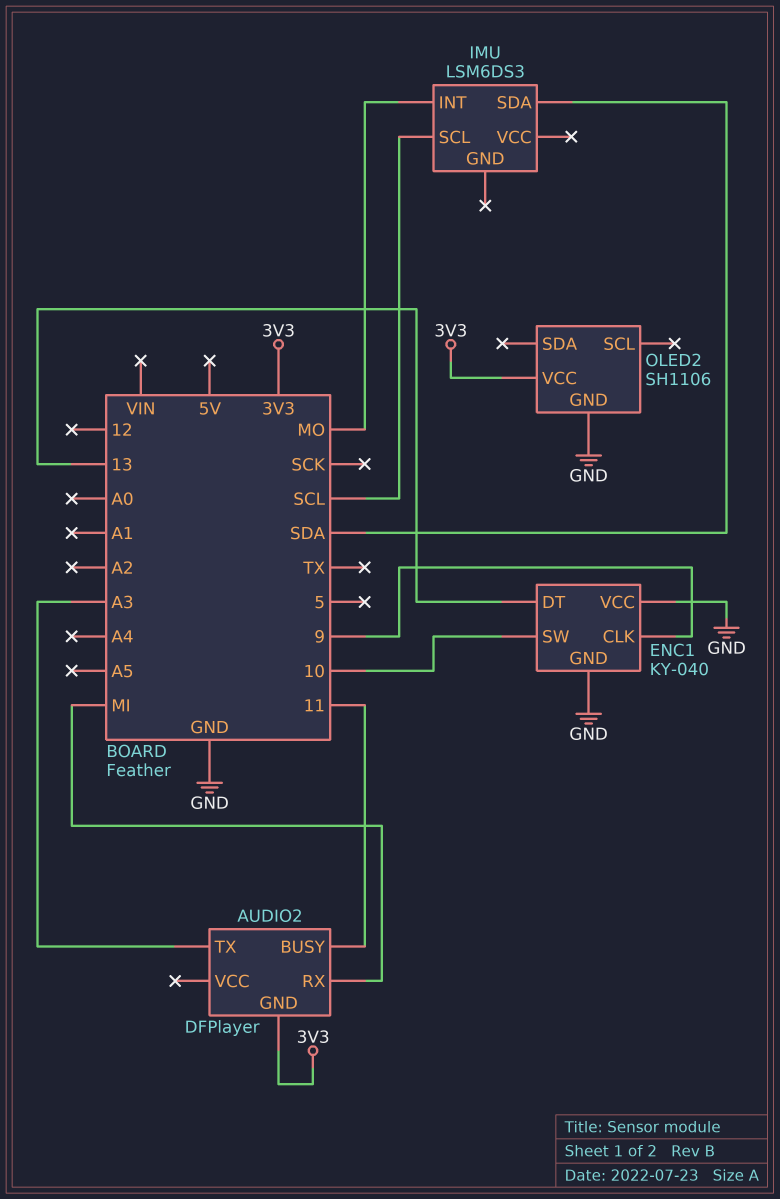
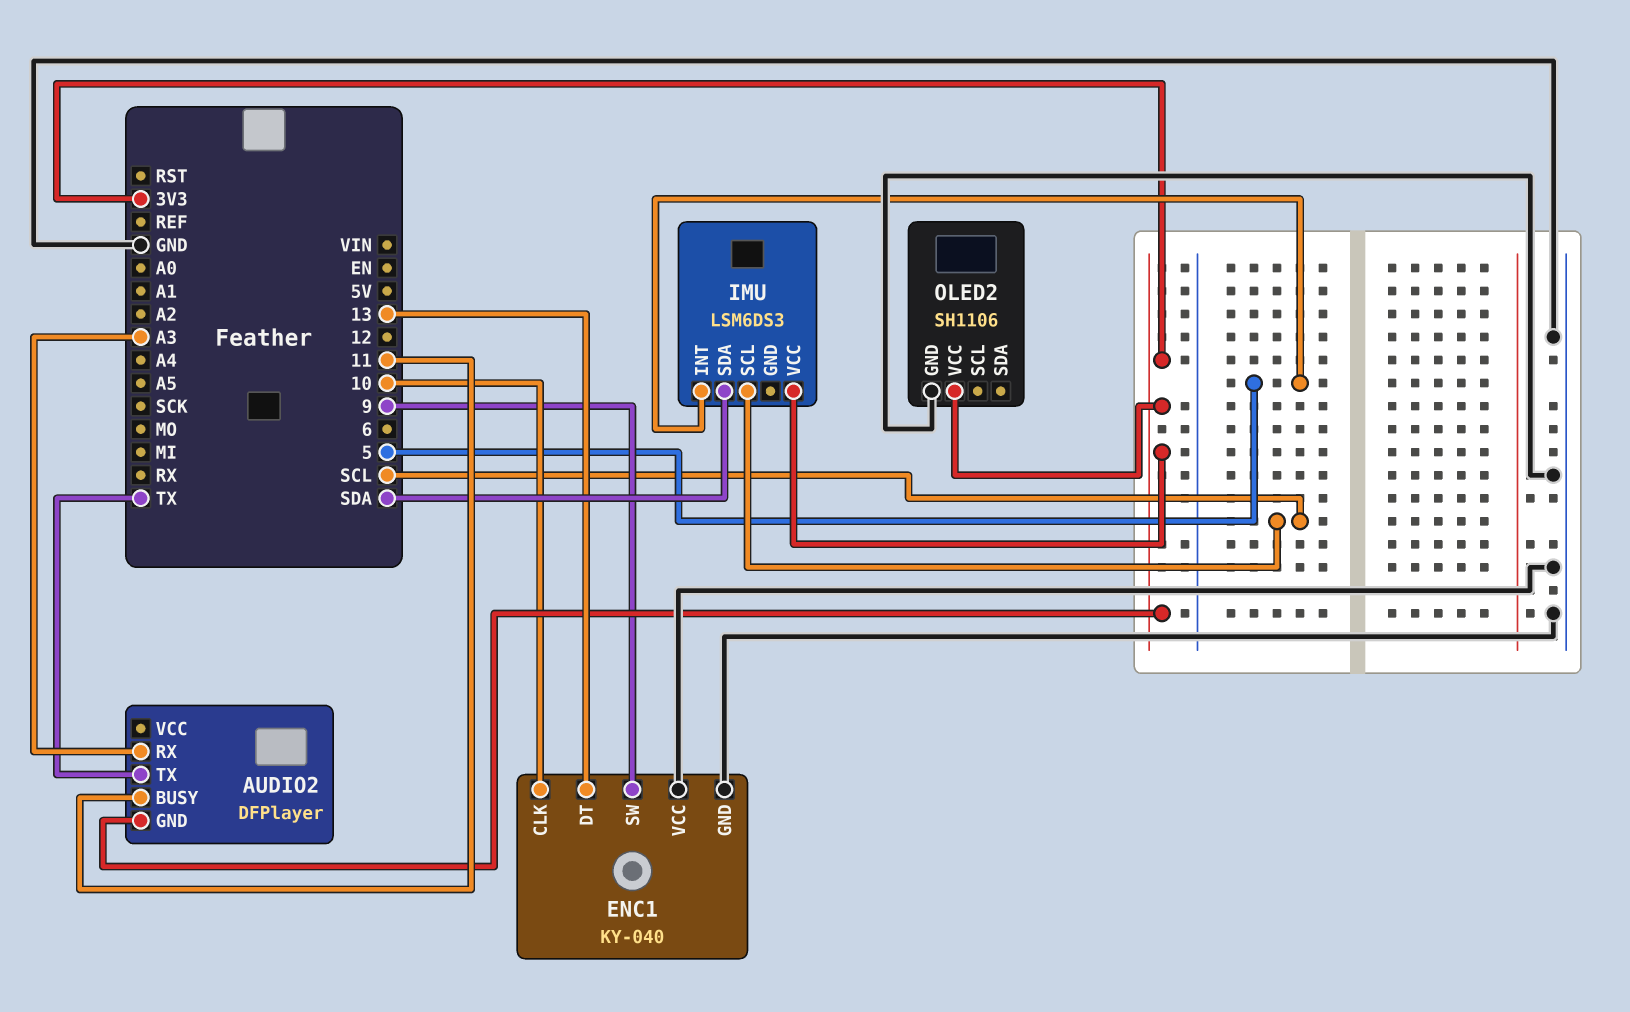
AUDIO2 pin RX: MI -> A3
AUDIO2 pin TX: A3 -> TX
ENC1 pin CLK: 9 -> 10
ENC1 pin SW: 10 -> 9
IMU pin INT: MO -> 5
IMU pin VCC: none -> 3V3

